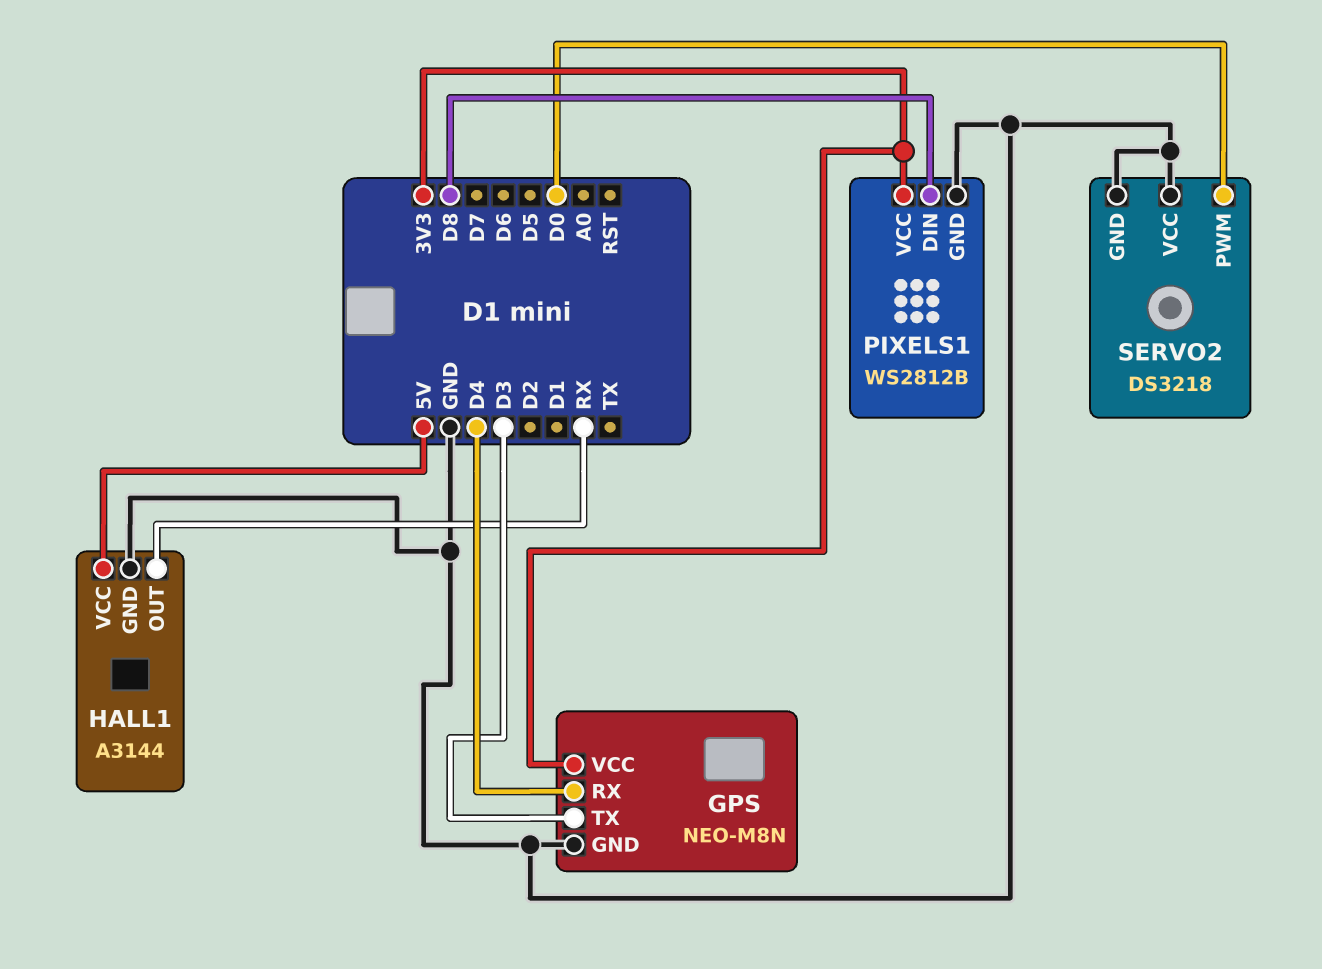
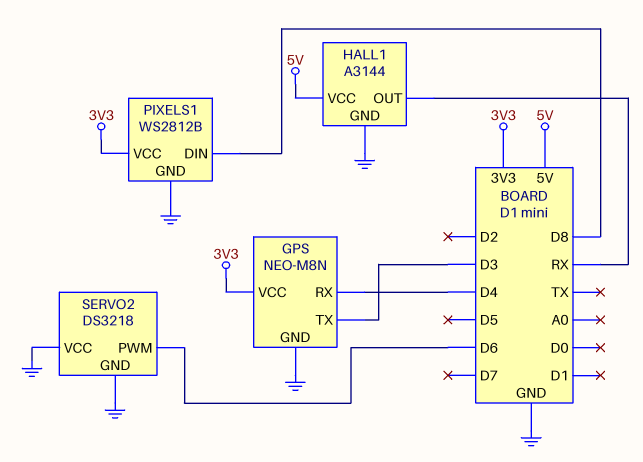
SERVO2 pin PWM: D0 -> D6

